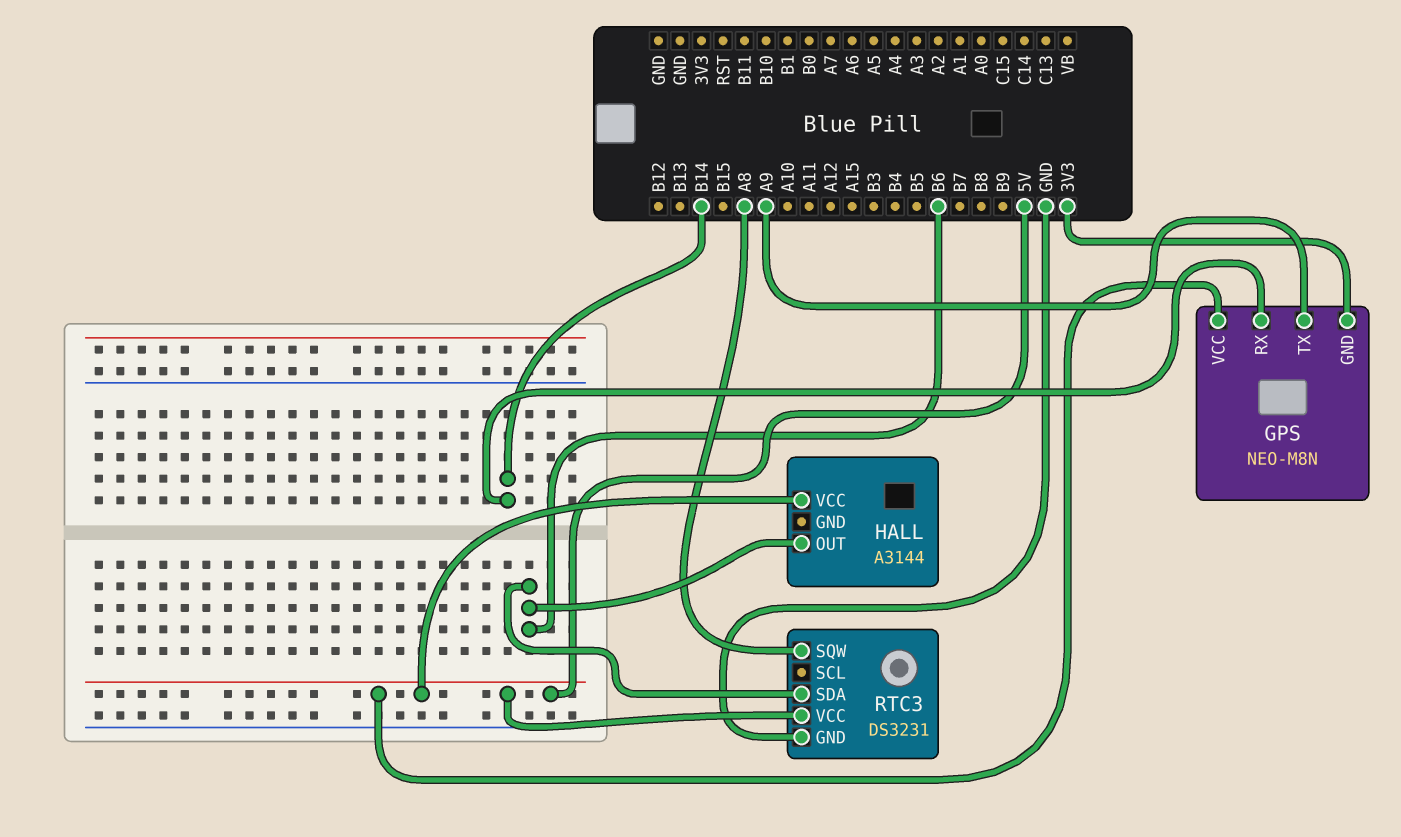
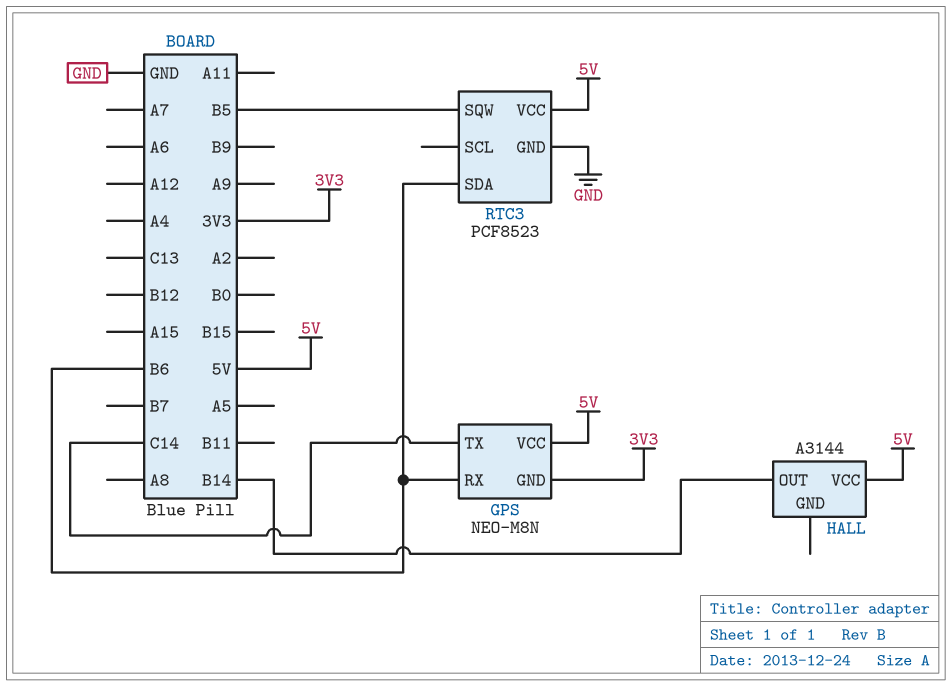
GPS pin RX: B14 -> B6
GPS pin TX: A9 -> C14
HALL pin OUT: B6 -> B14
RTC3: DS3231 -> PCF8523
RTC3 pin SQW: A8 -> B5

